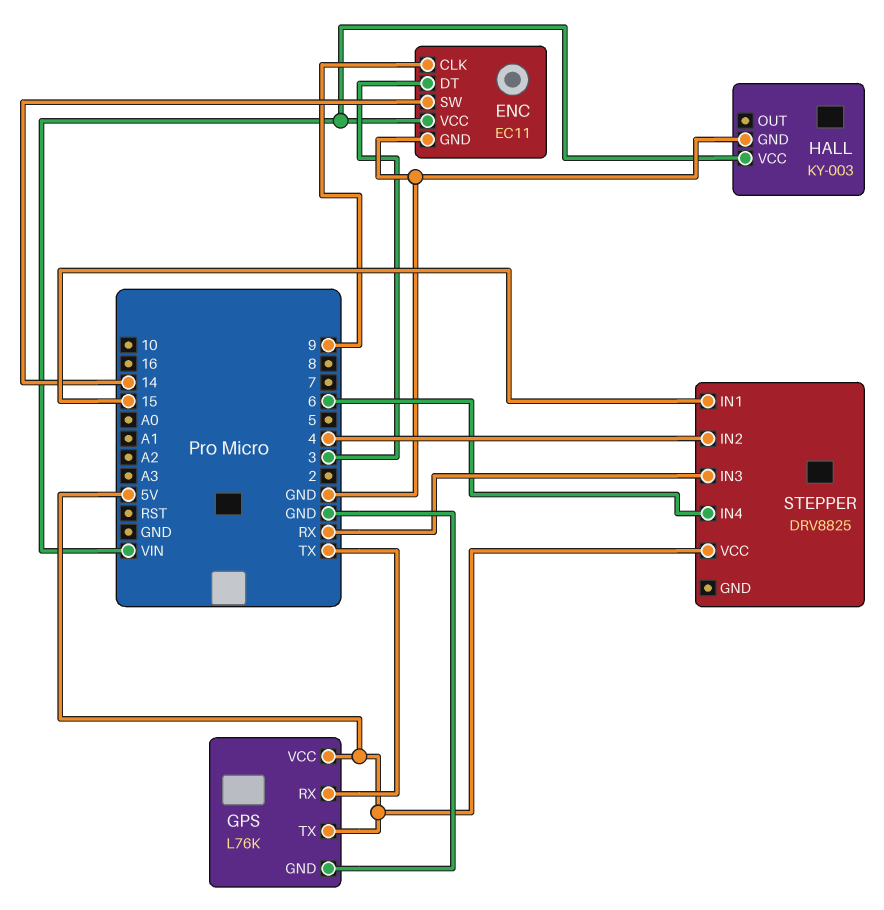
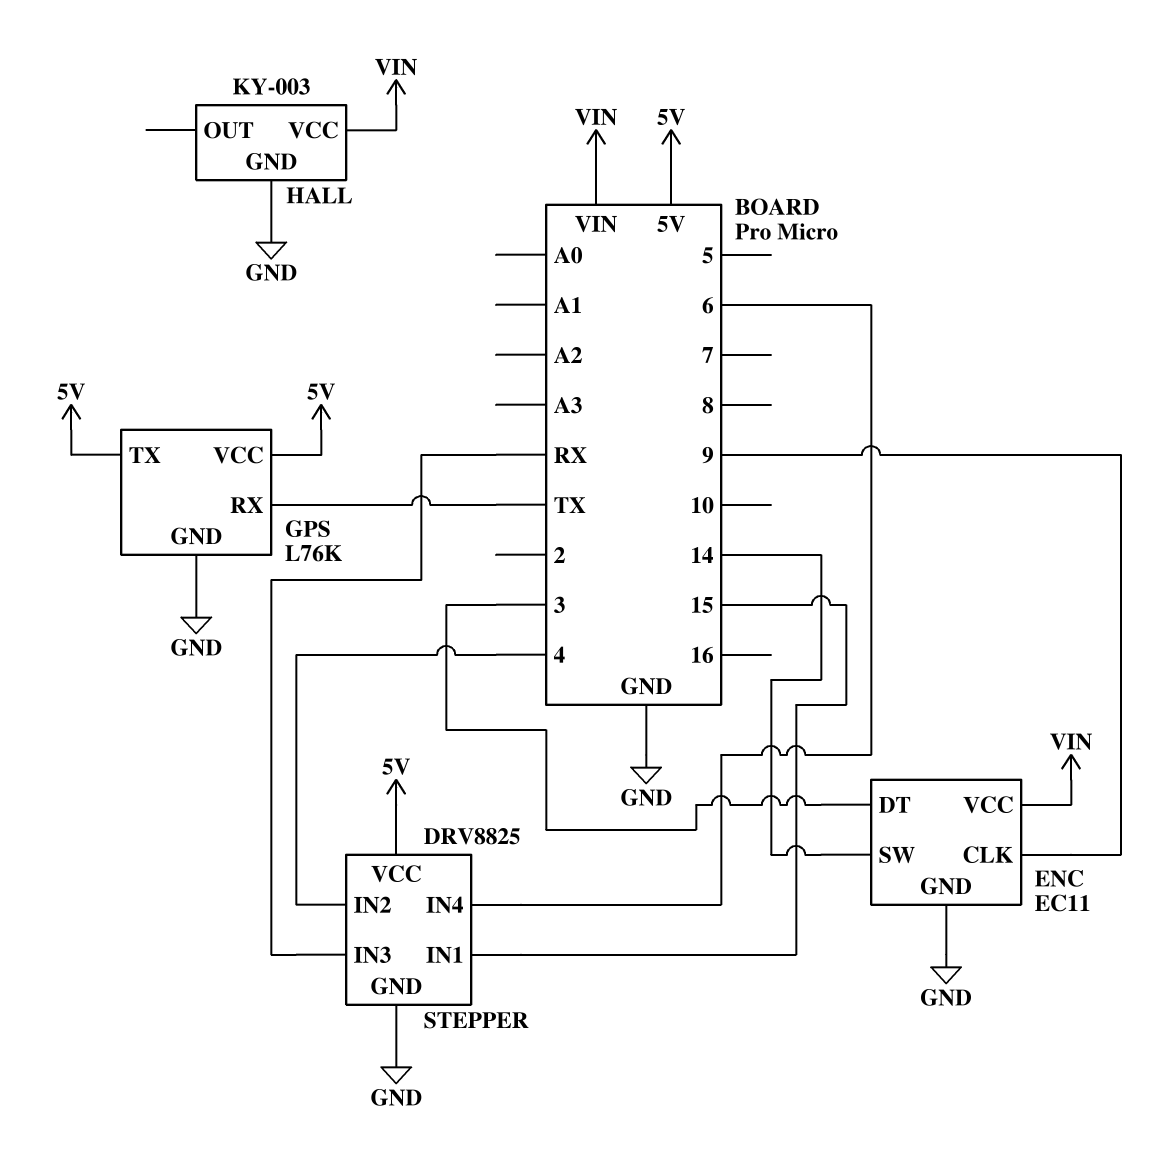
STEPPER pin GND: none -> GND

